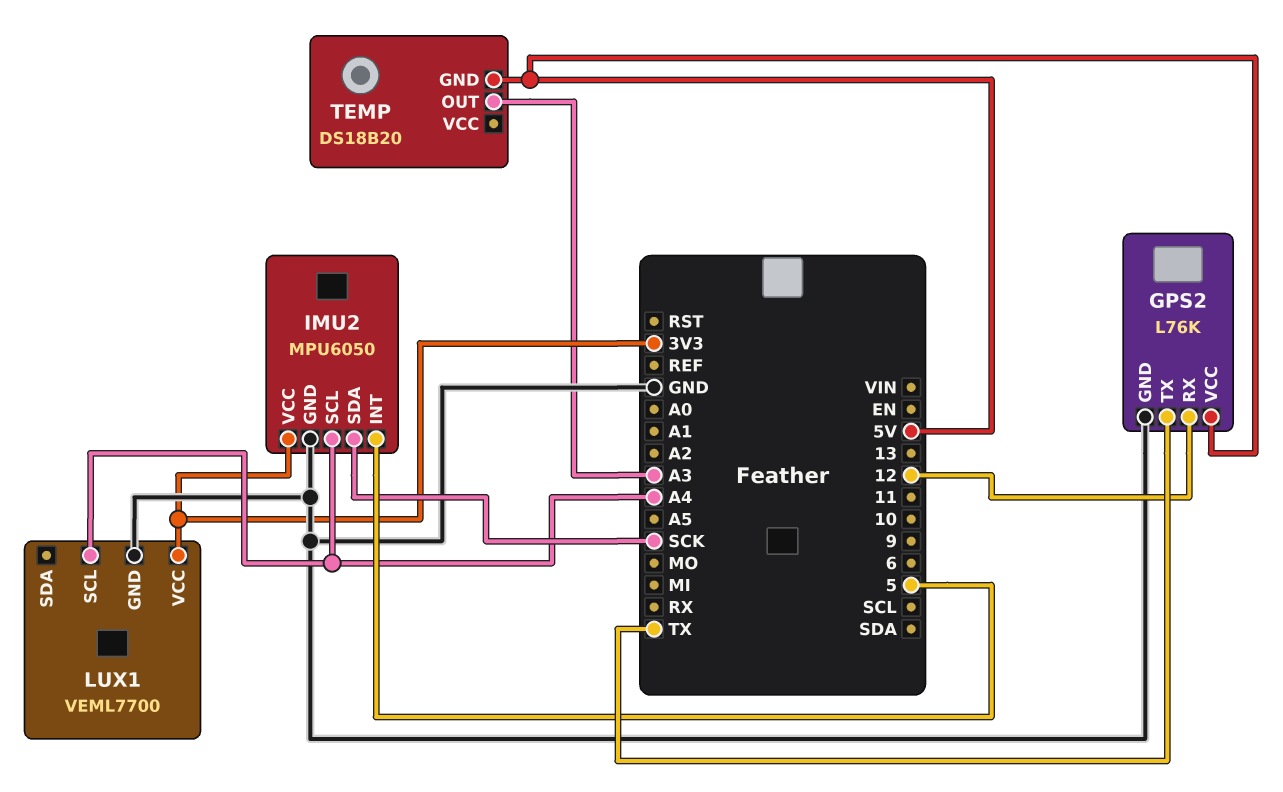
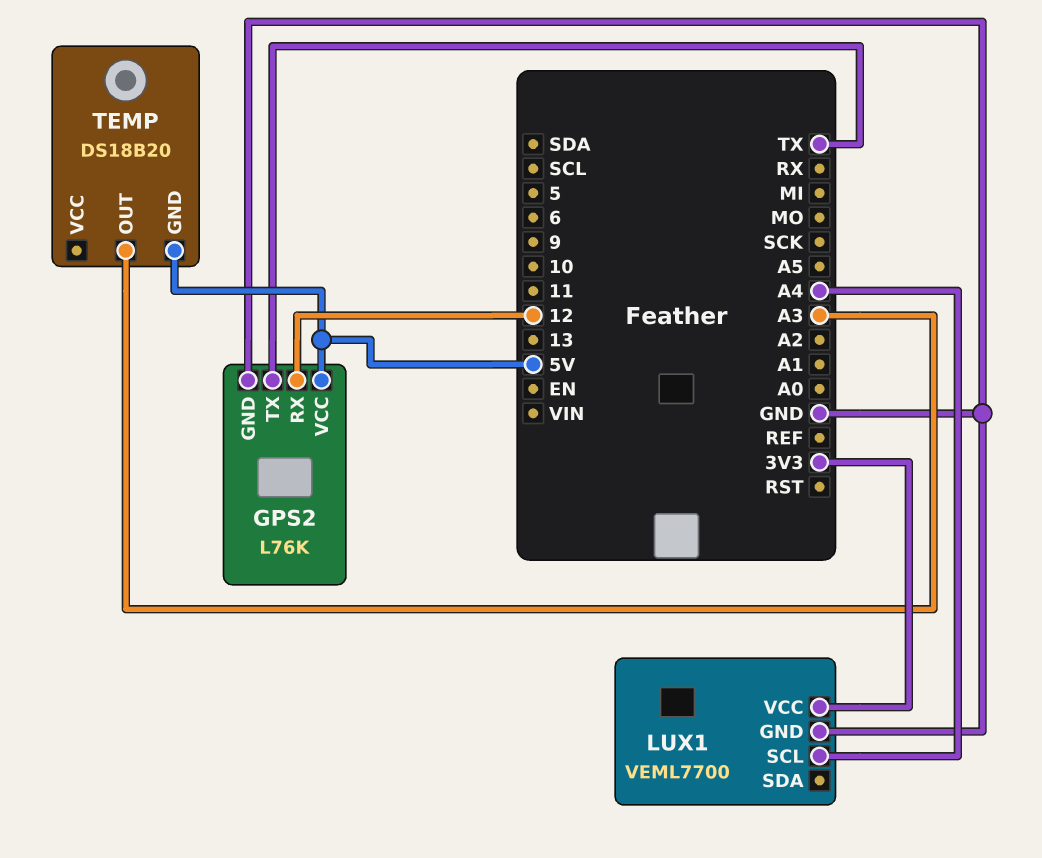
IMU2: MPU6050 -> none
IMU2 pin GND: GND -> none
IMU2 pin INT: 5 -> none
IMU2 pin SCL: A4 -> none
IMU2 pin SDA: SCK -> none
IMU2 pin VCC: 3V3 -> none

